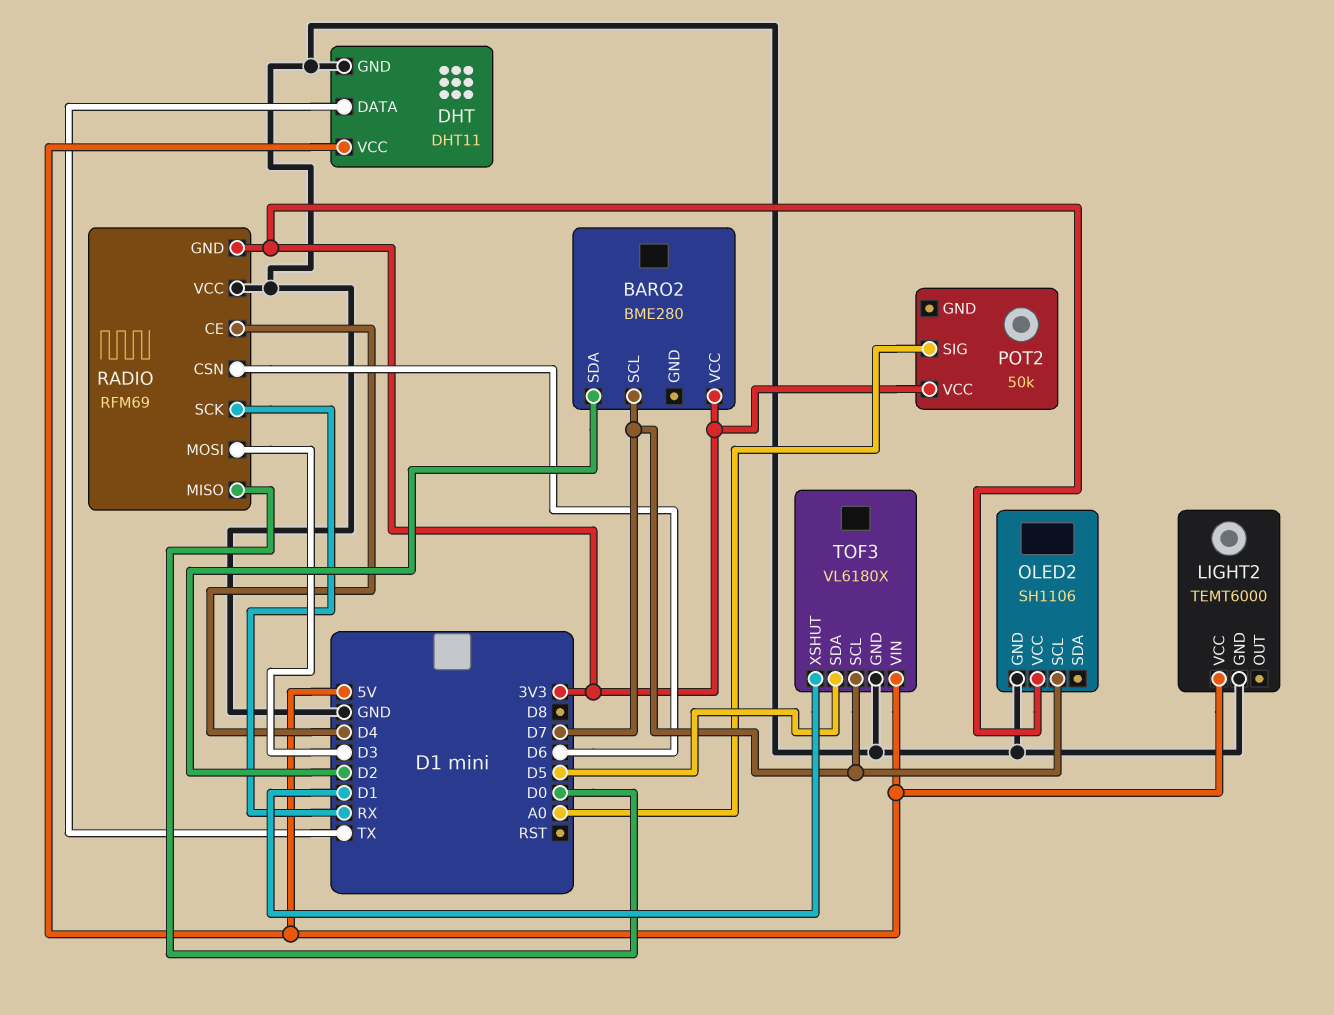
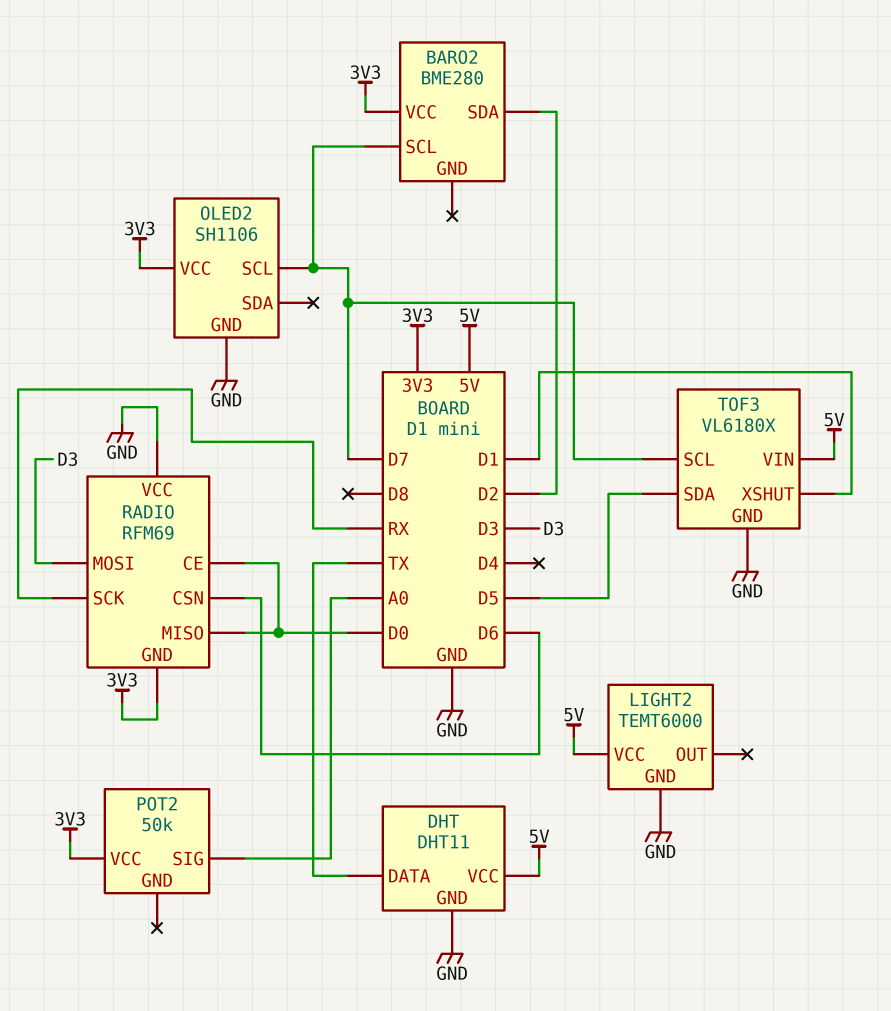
RADIO pin CE: D4 -> D0

